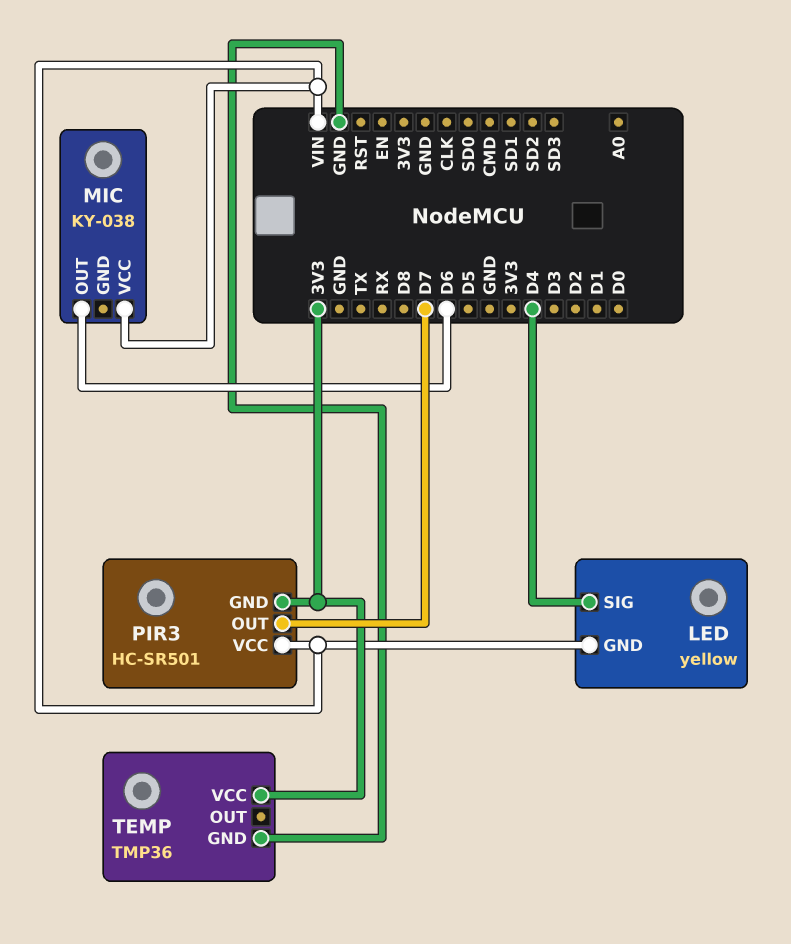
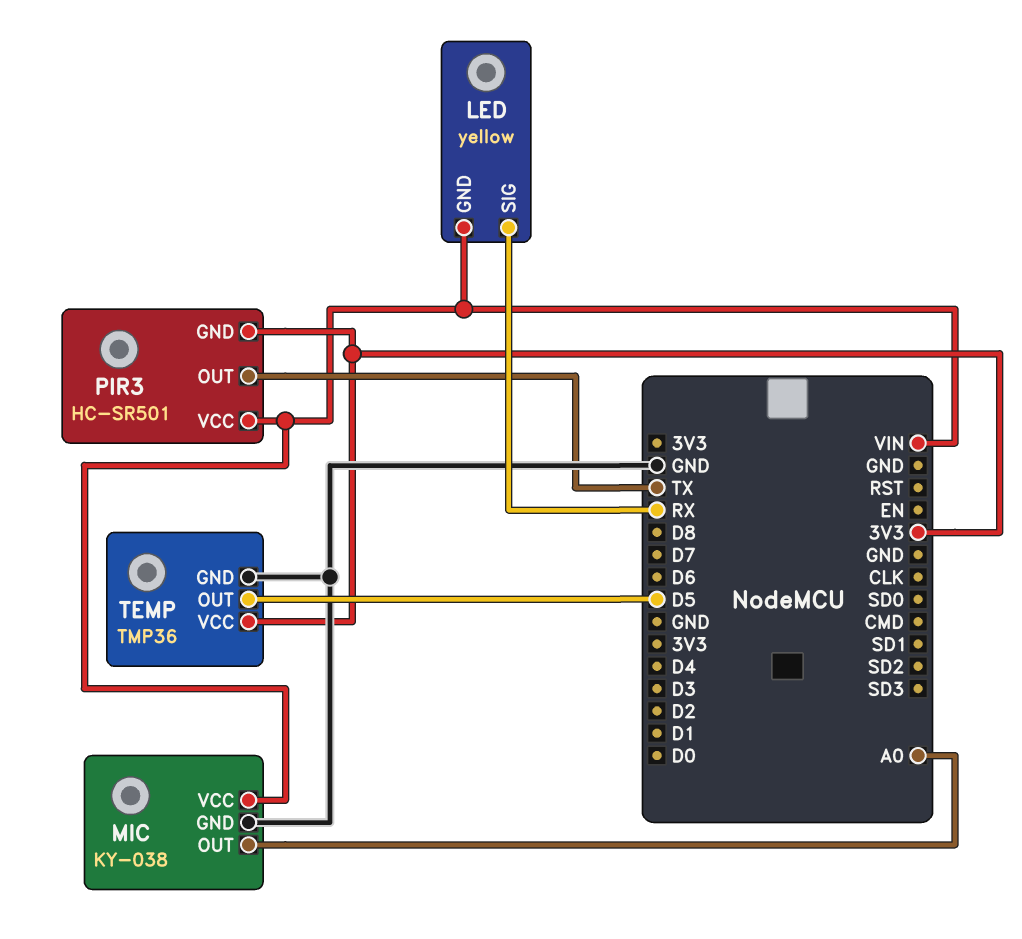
LED pin SIG: D4 -> RX
MIC pin GND: none -> GND
MIC pin OUT: D6 -> A0
PIR3 pin OUT: D7 -> TX
TEMP pin OUT: none -> D5

